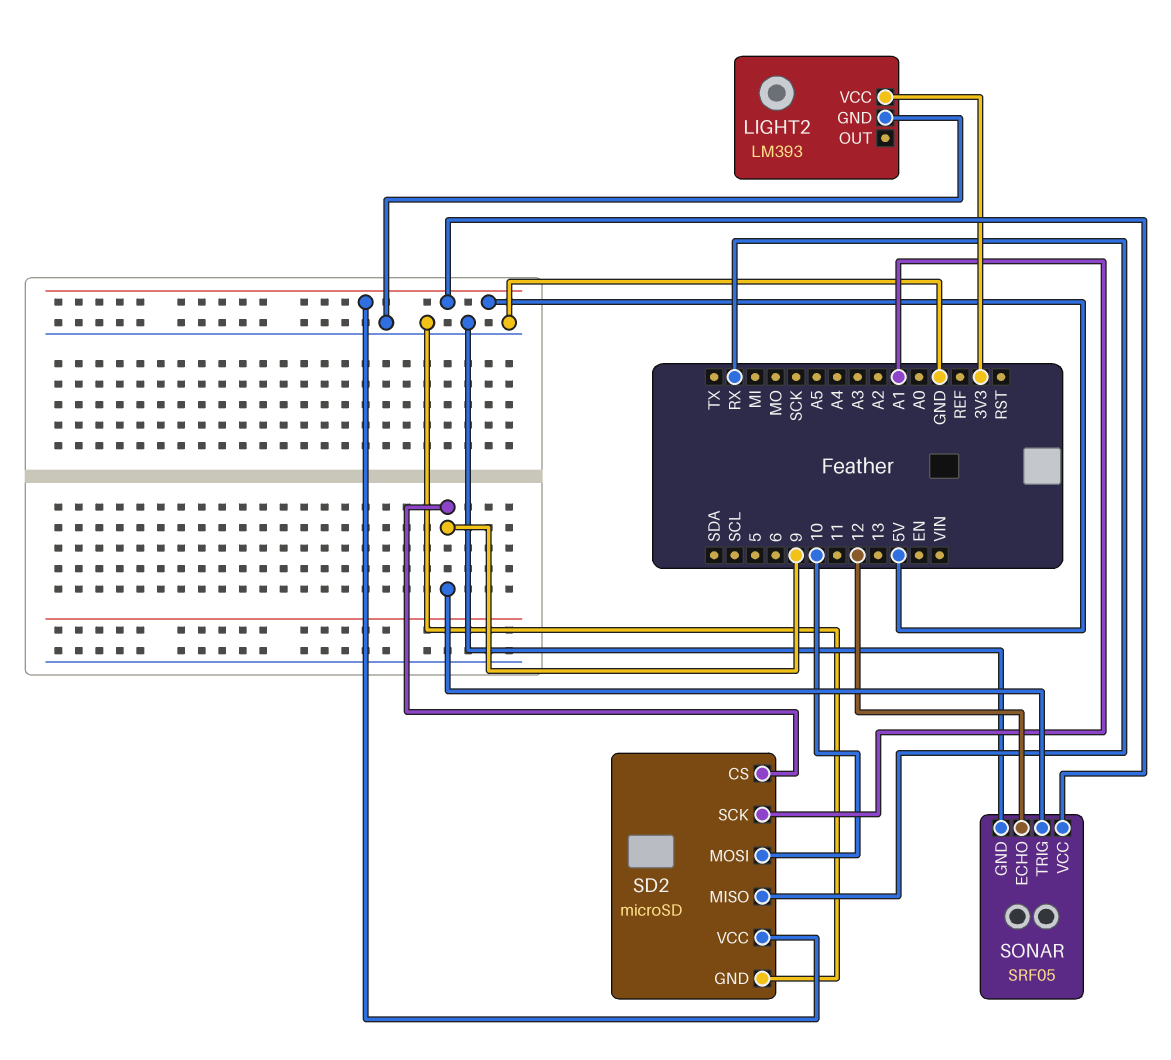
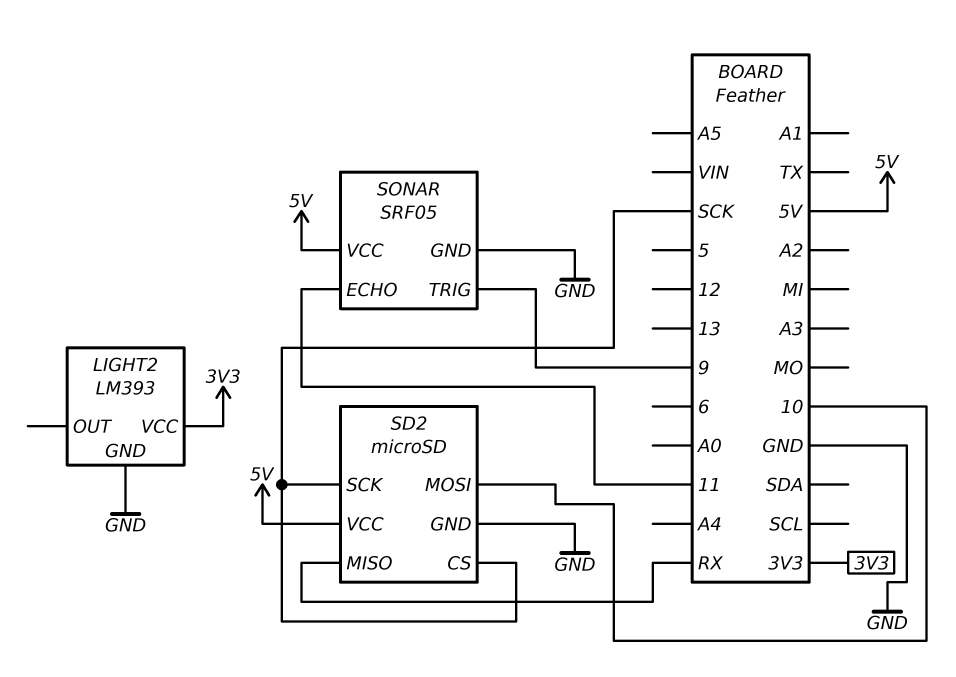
SD2 pin CS: 9 -> SCK
SD2 pin SCK: A1 -> SCK
SONAR pin ECHO: 12 -> 11

